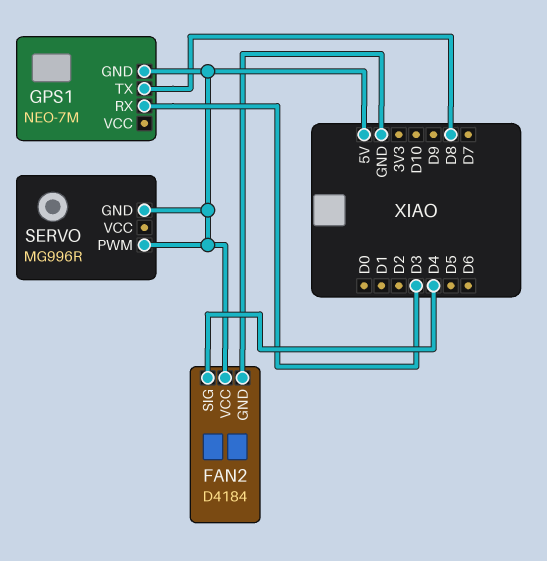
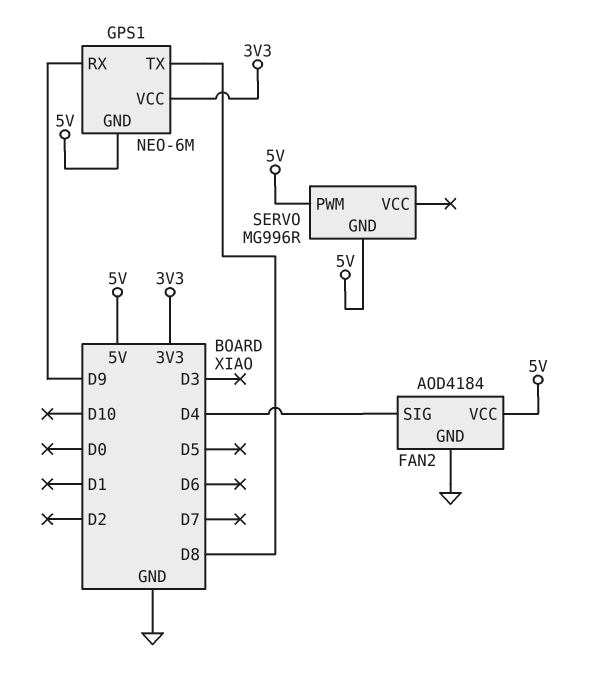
FAN2: D4184 -> AOD4184
GPS1: NEO-7M -> NEO-6M
GPS1 pin RX: D3 -> D9
GPS1 pin VCC: none -> 3V3

